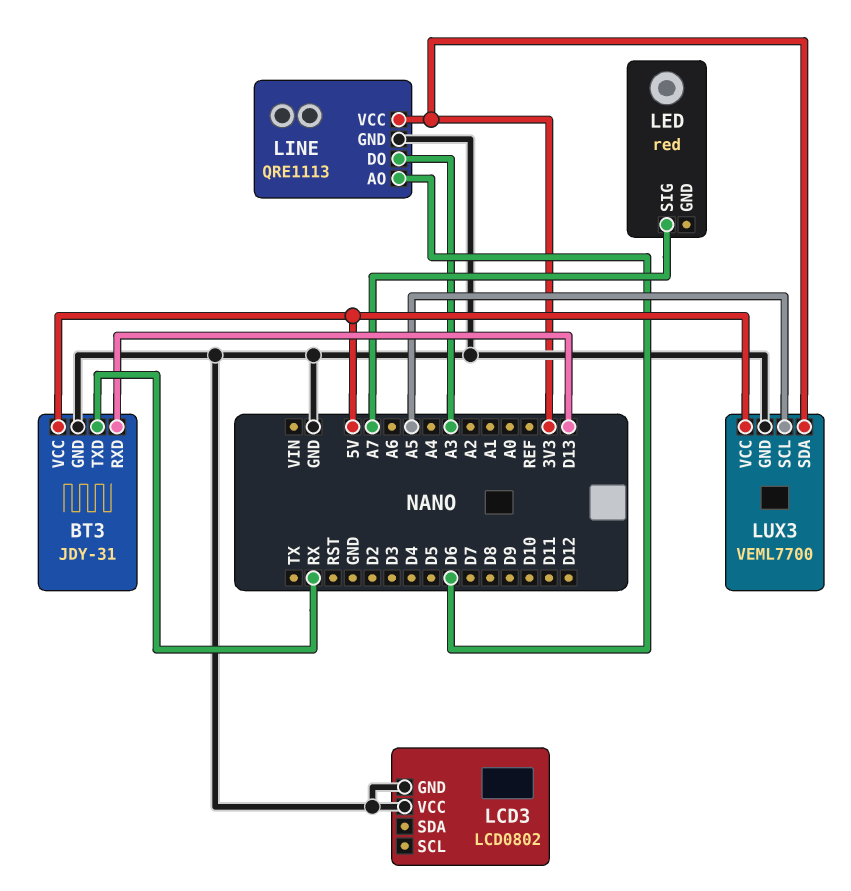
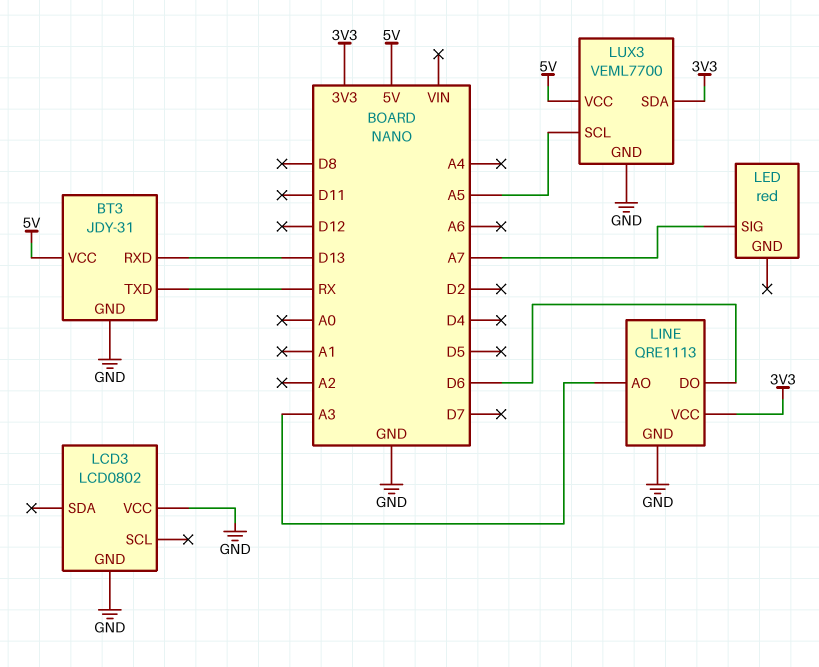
LINE pin AO: D6 -> A3
LINE pin DO: A3 -> D6

